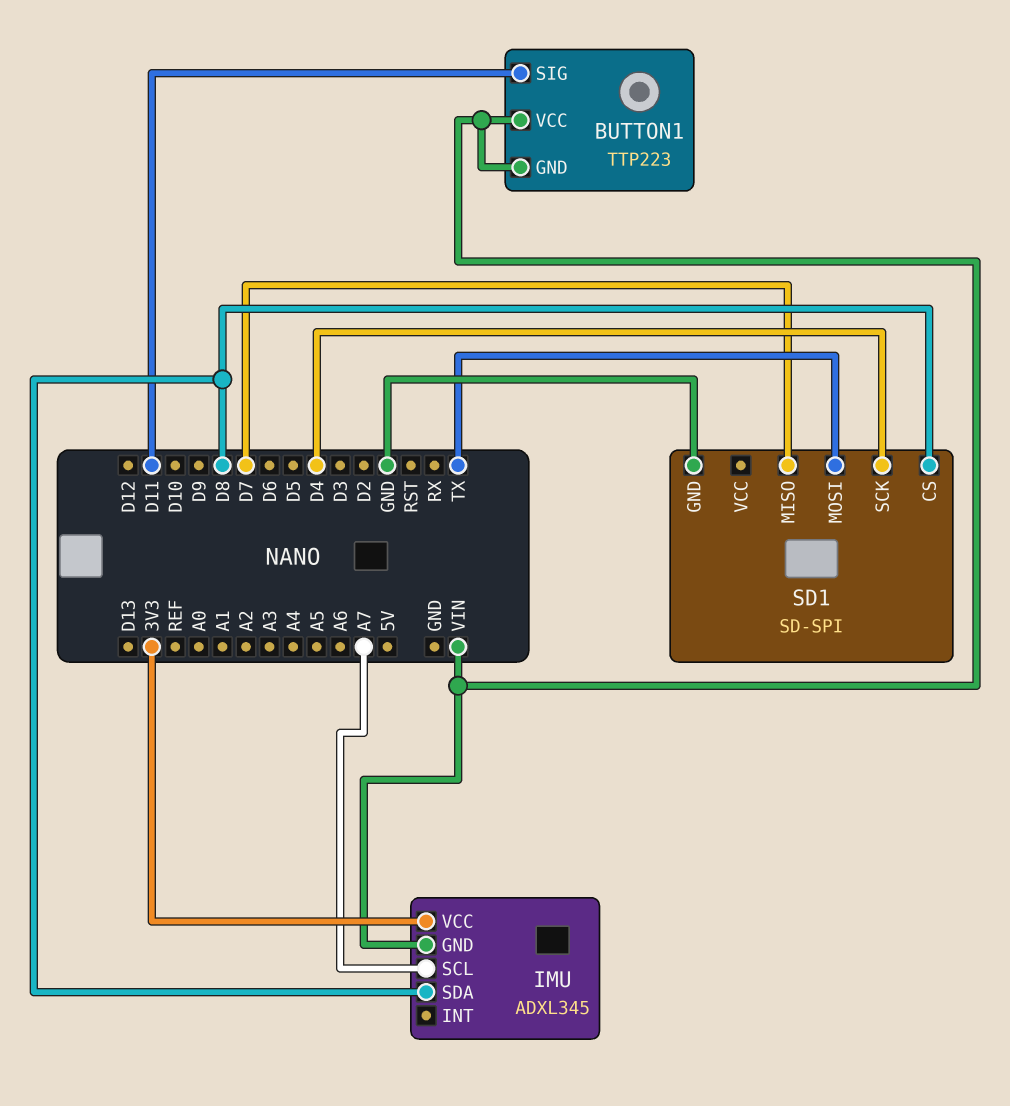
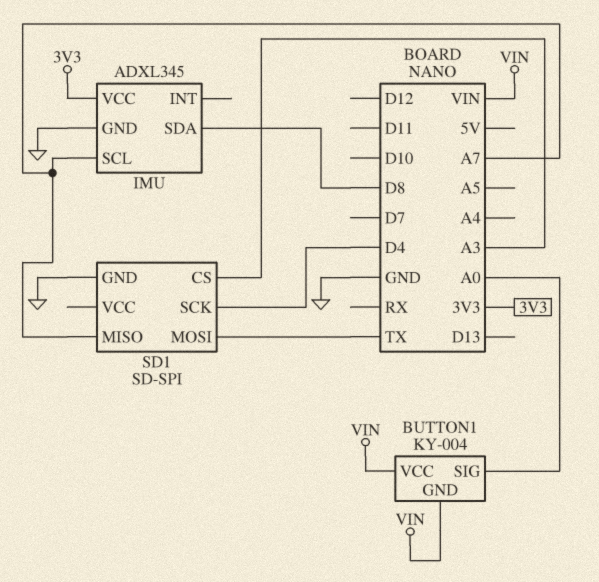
BUTTON1: TTP223 -> KY-004
BUTTON1 pin SIG: D11 -> A0
IMU pin GND: VIN -> GND
SD1 pin CS: D8 -> A3
SD1 pin MISO: D7 -> A7

